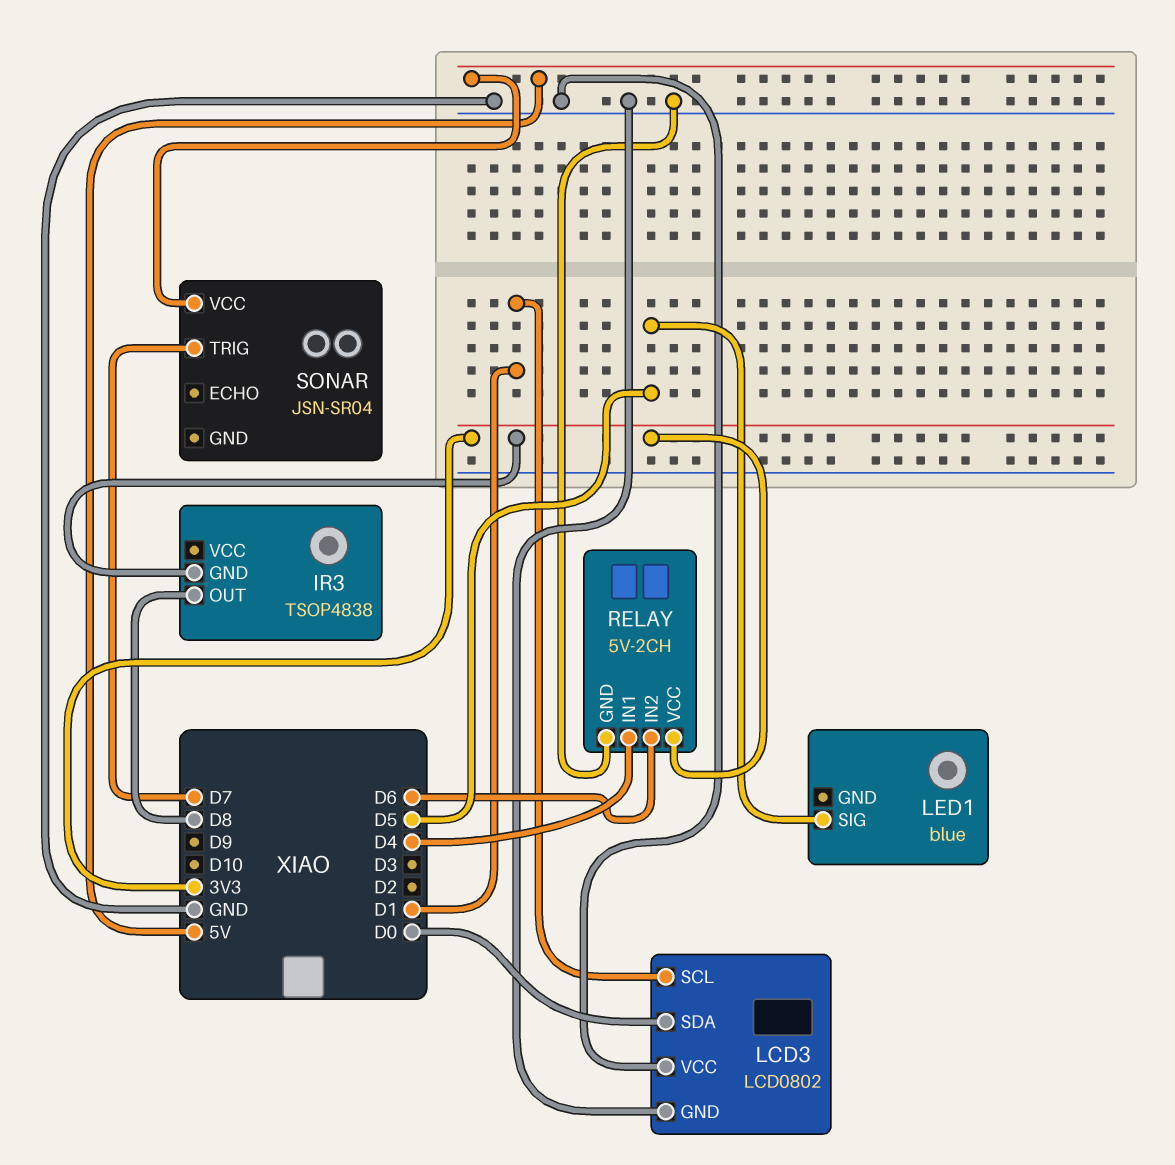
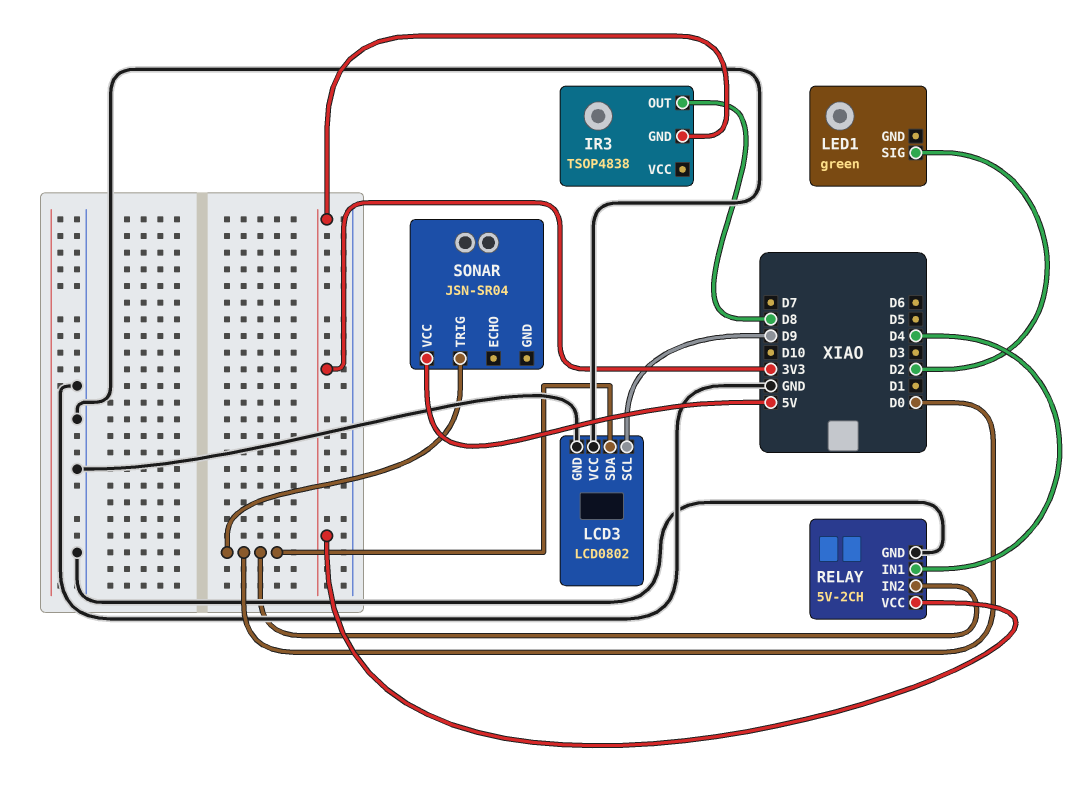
LCD3 pin SCL: D1 -> D9
LED1: blue -> green
LED1 pin SIG: D5 -> D2
RELAY pin IN2: D6 -> D0
SONAR pin TRIG: D7 -> D0

